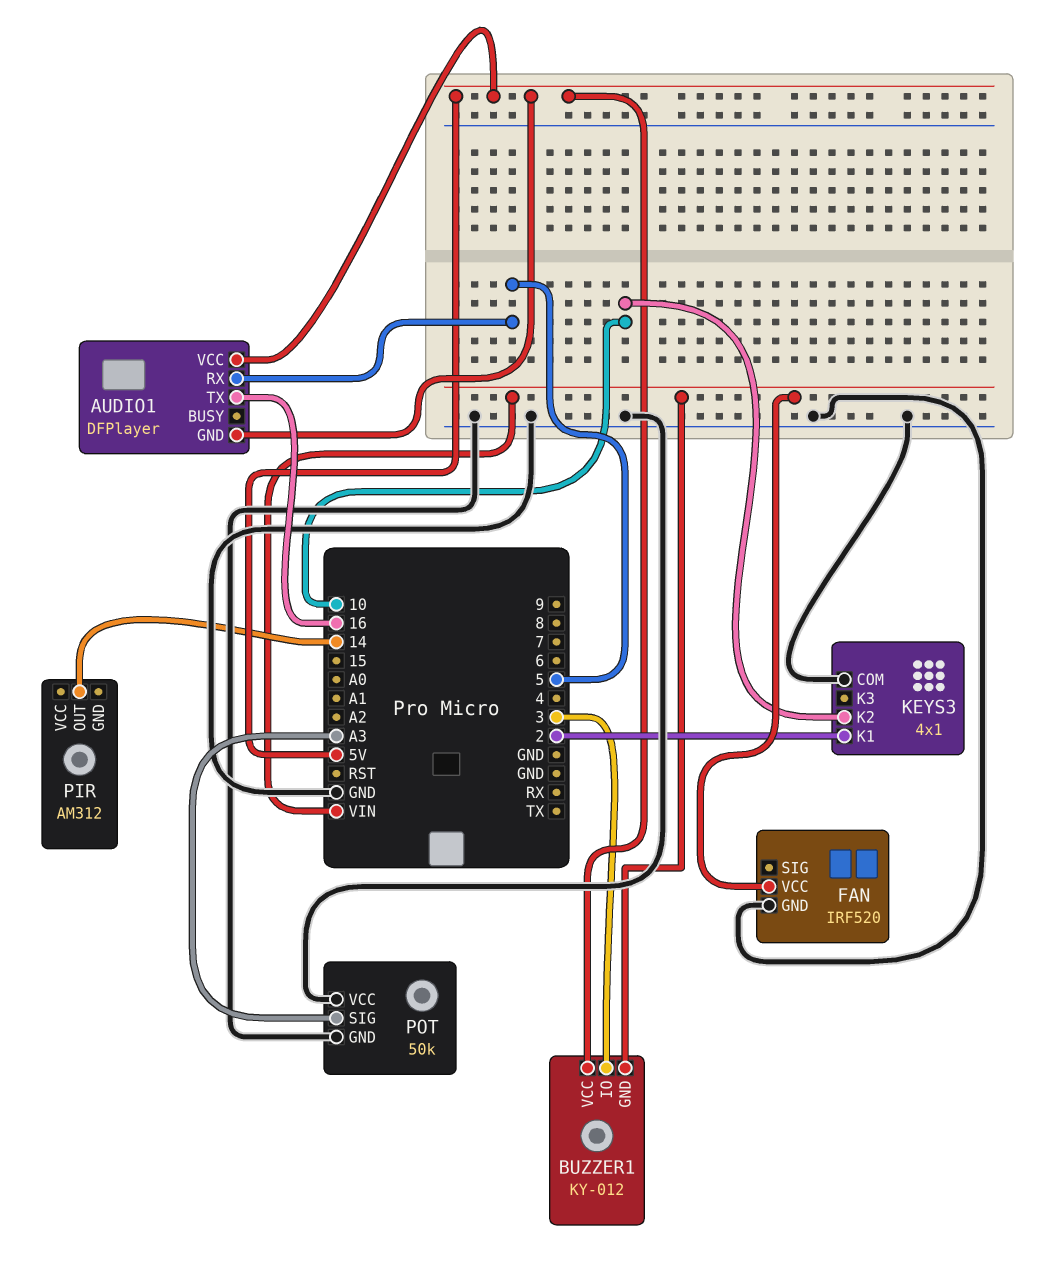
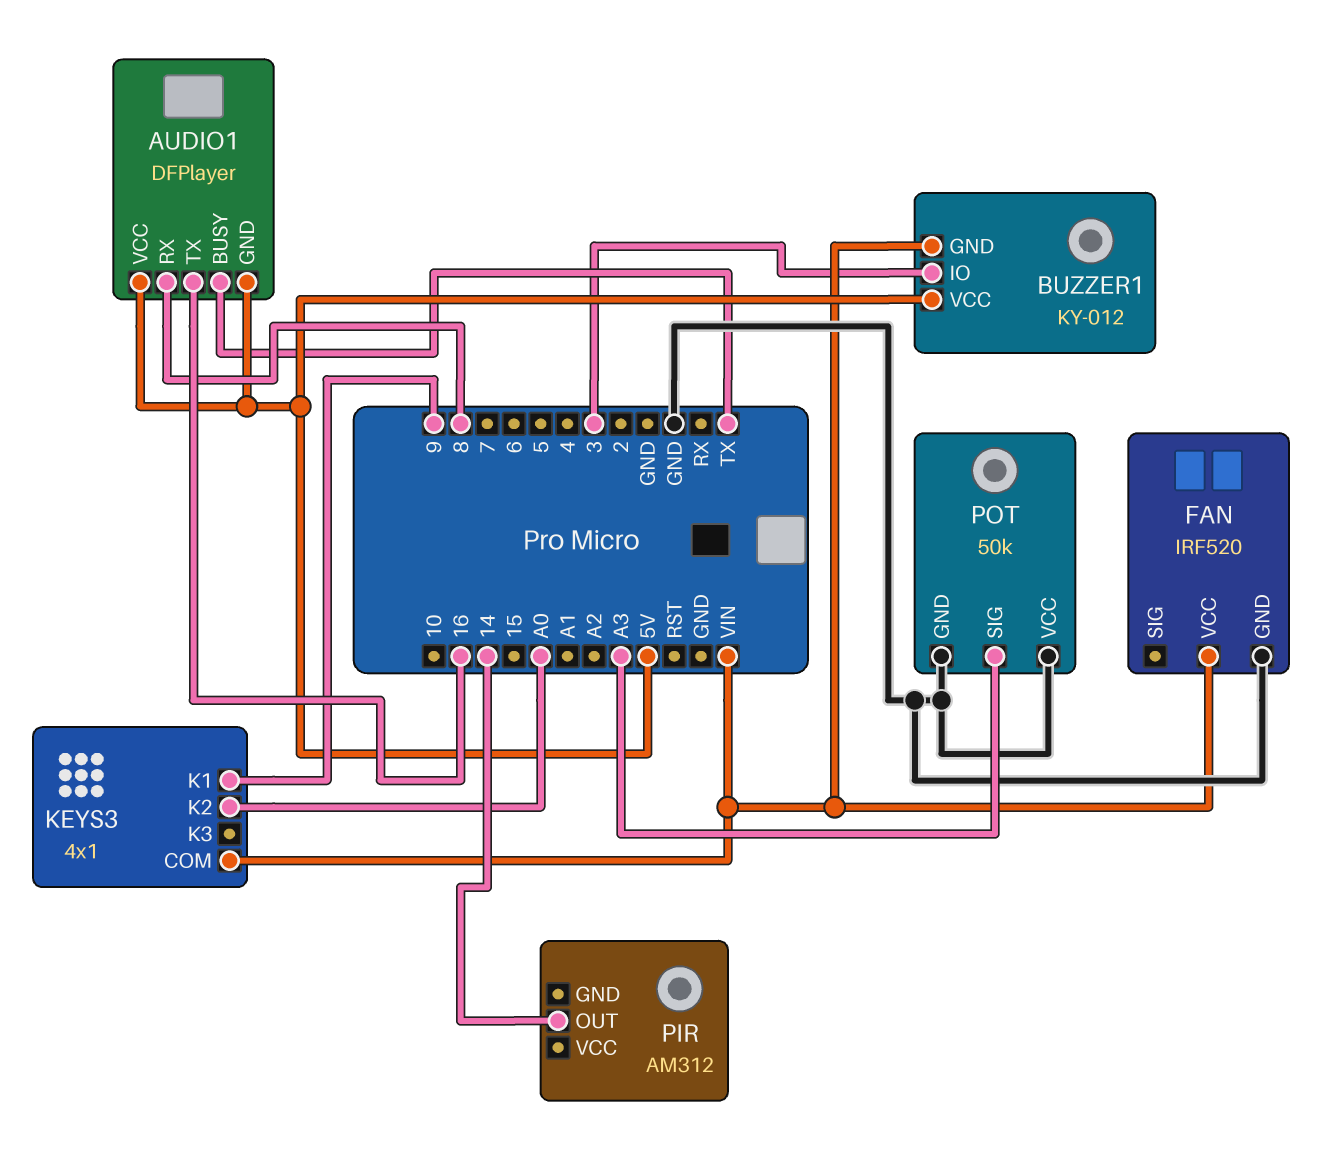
AUDIO1 pin BUSY: none -> TX
AUDIO1 pin RX: 5 -> 8
KEYS3 pin COM: GND -> VIN
KEYS3 pin K1: 2 -> 9
KEYS3 pin K2: 10 -> A0

